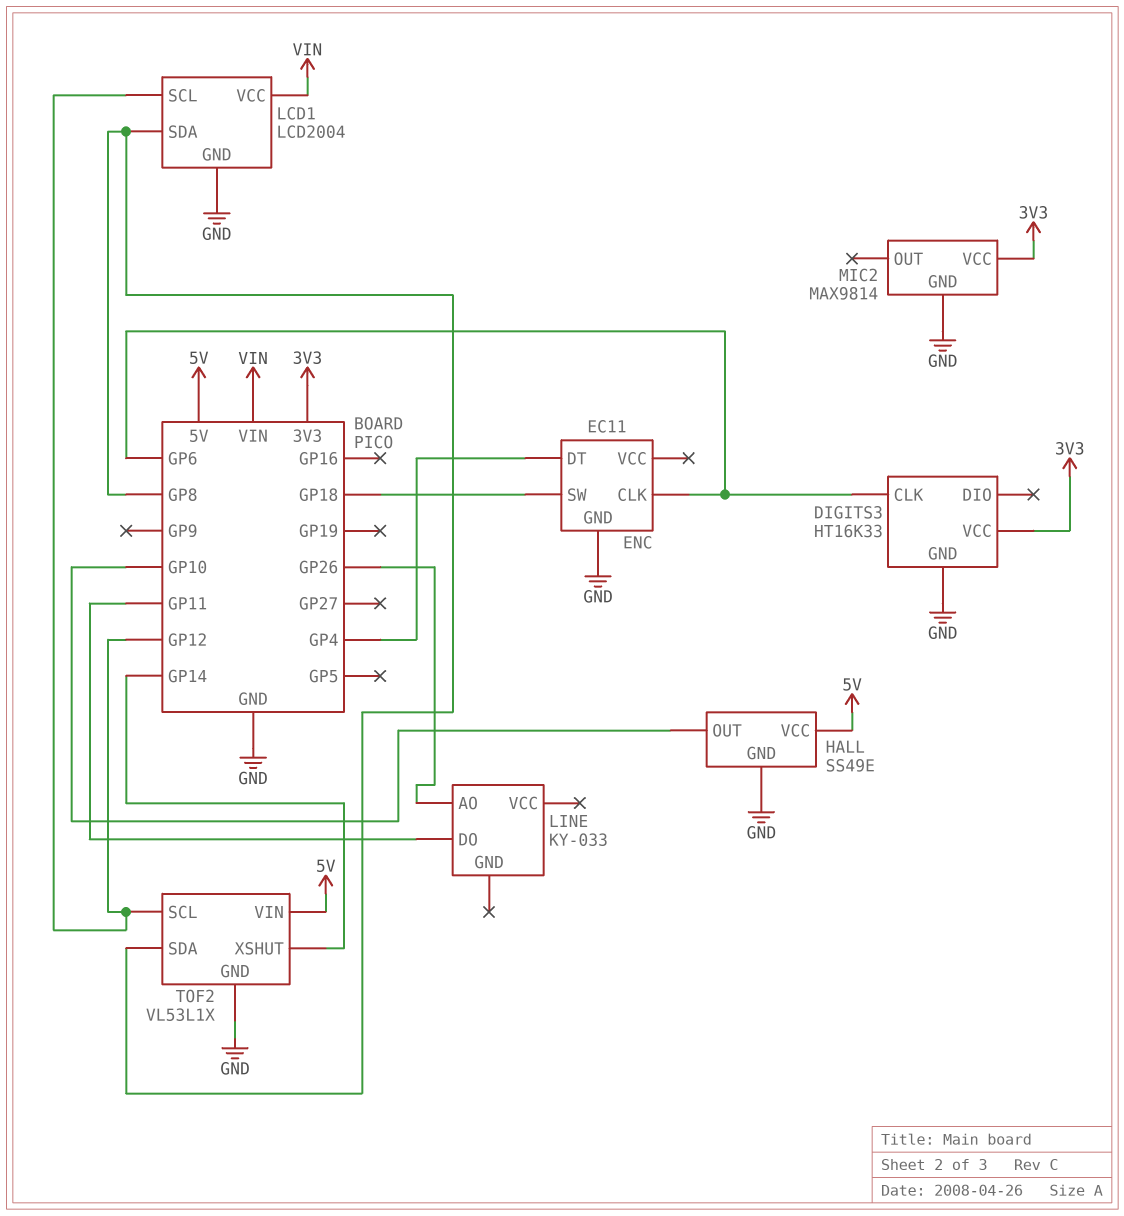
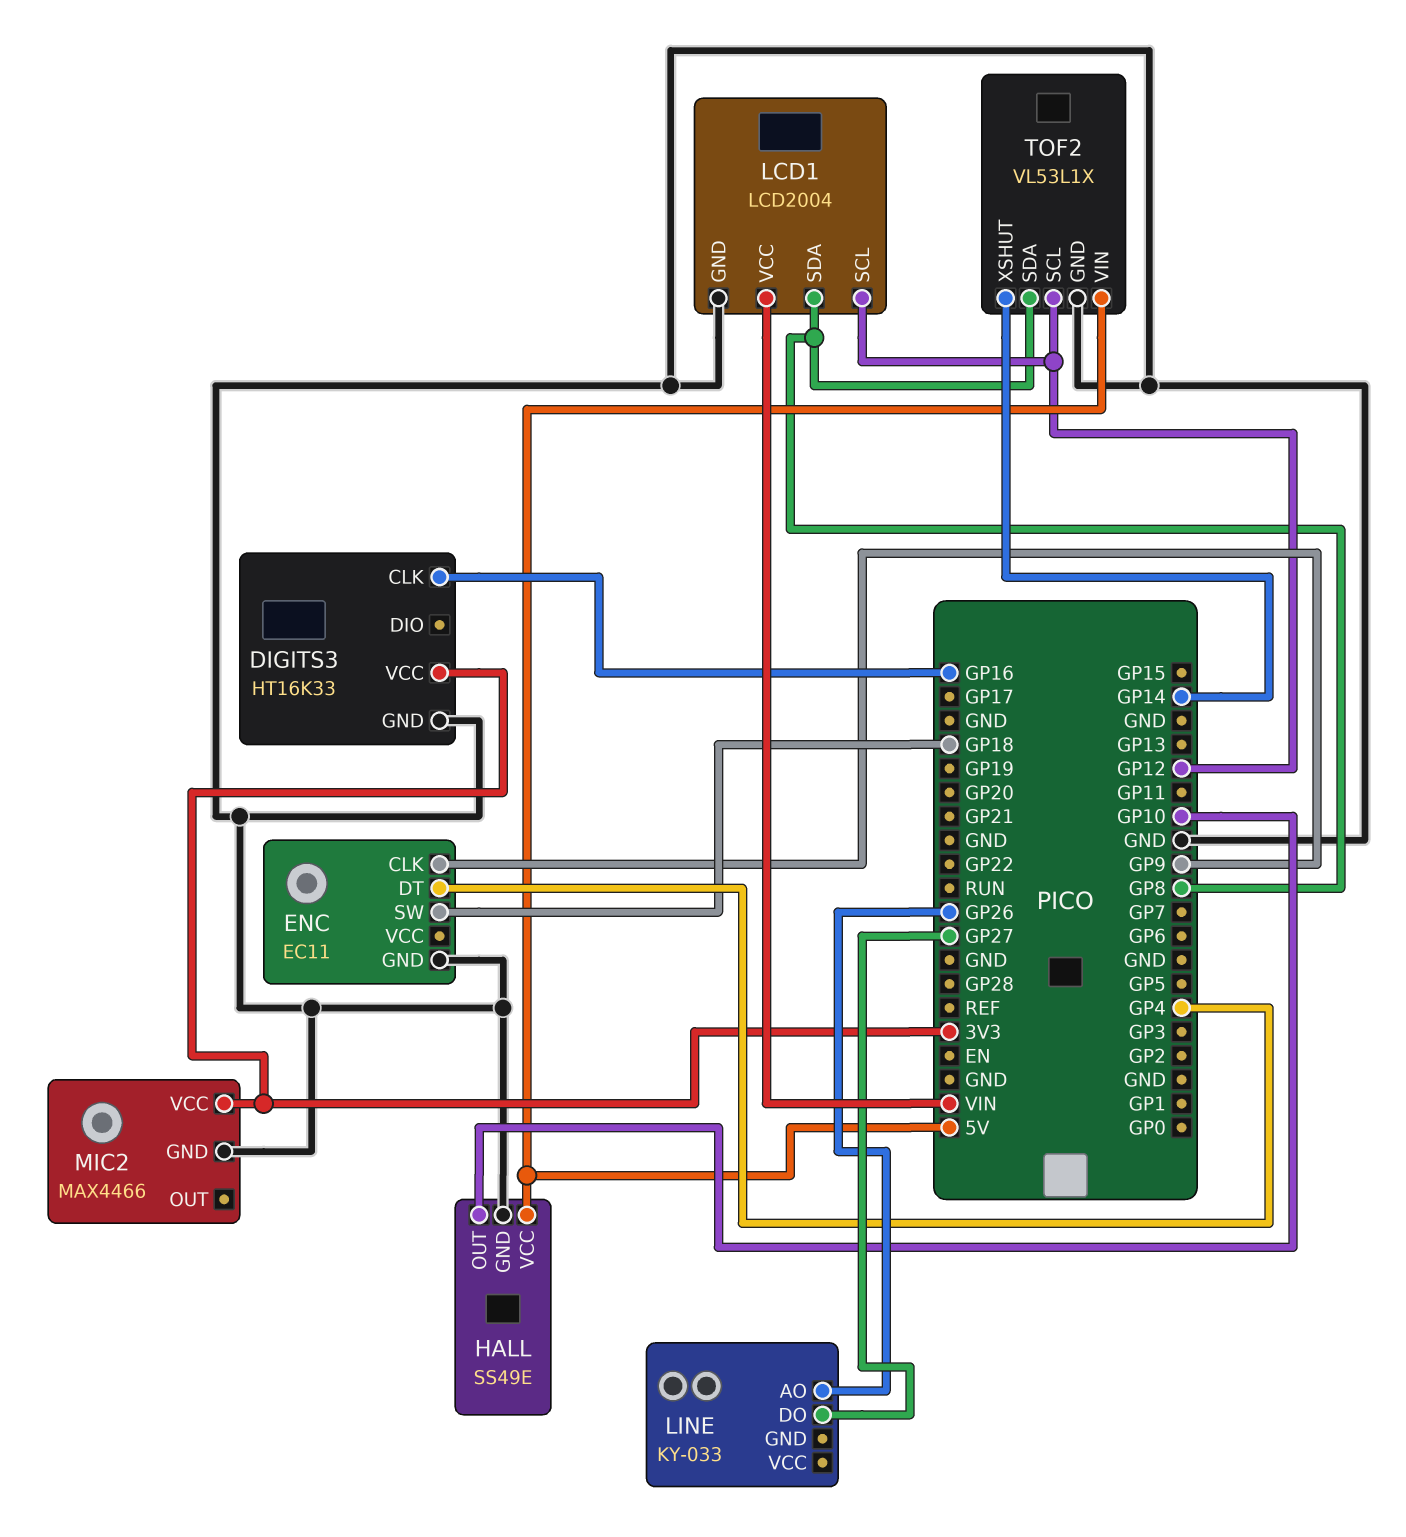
DIGITS3 pin CLK: GP6 -> GP16
ENC pin CLK: GP6 -> GP9
LINE pin DO: GP11 -> GP27
MIC2: MAX9814 -> MAX4466

